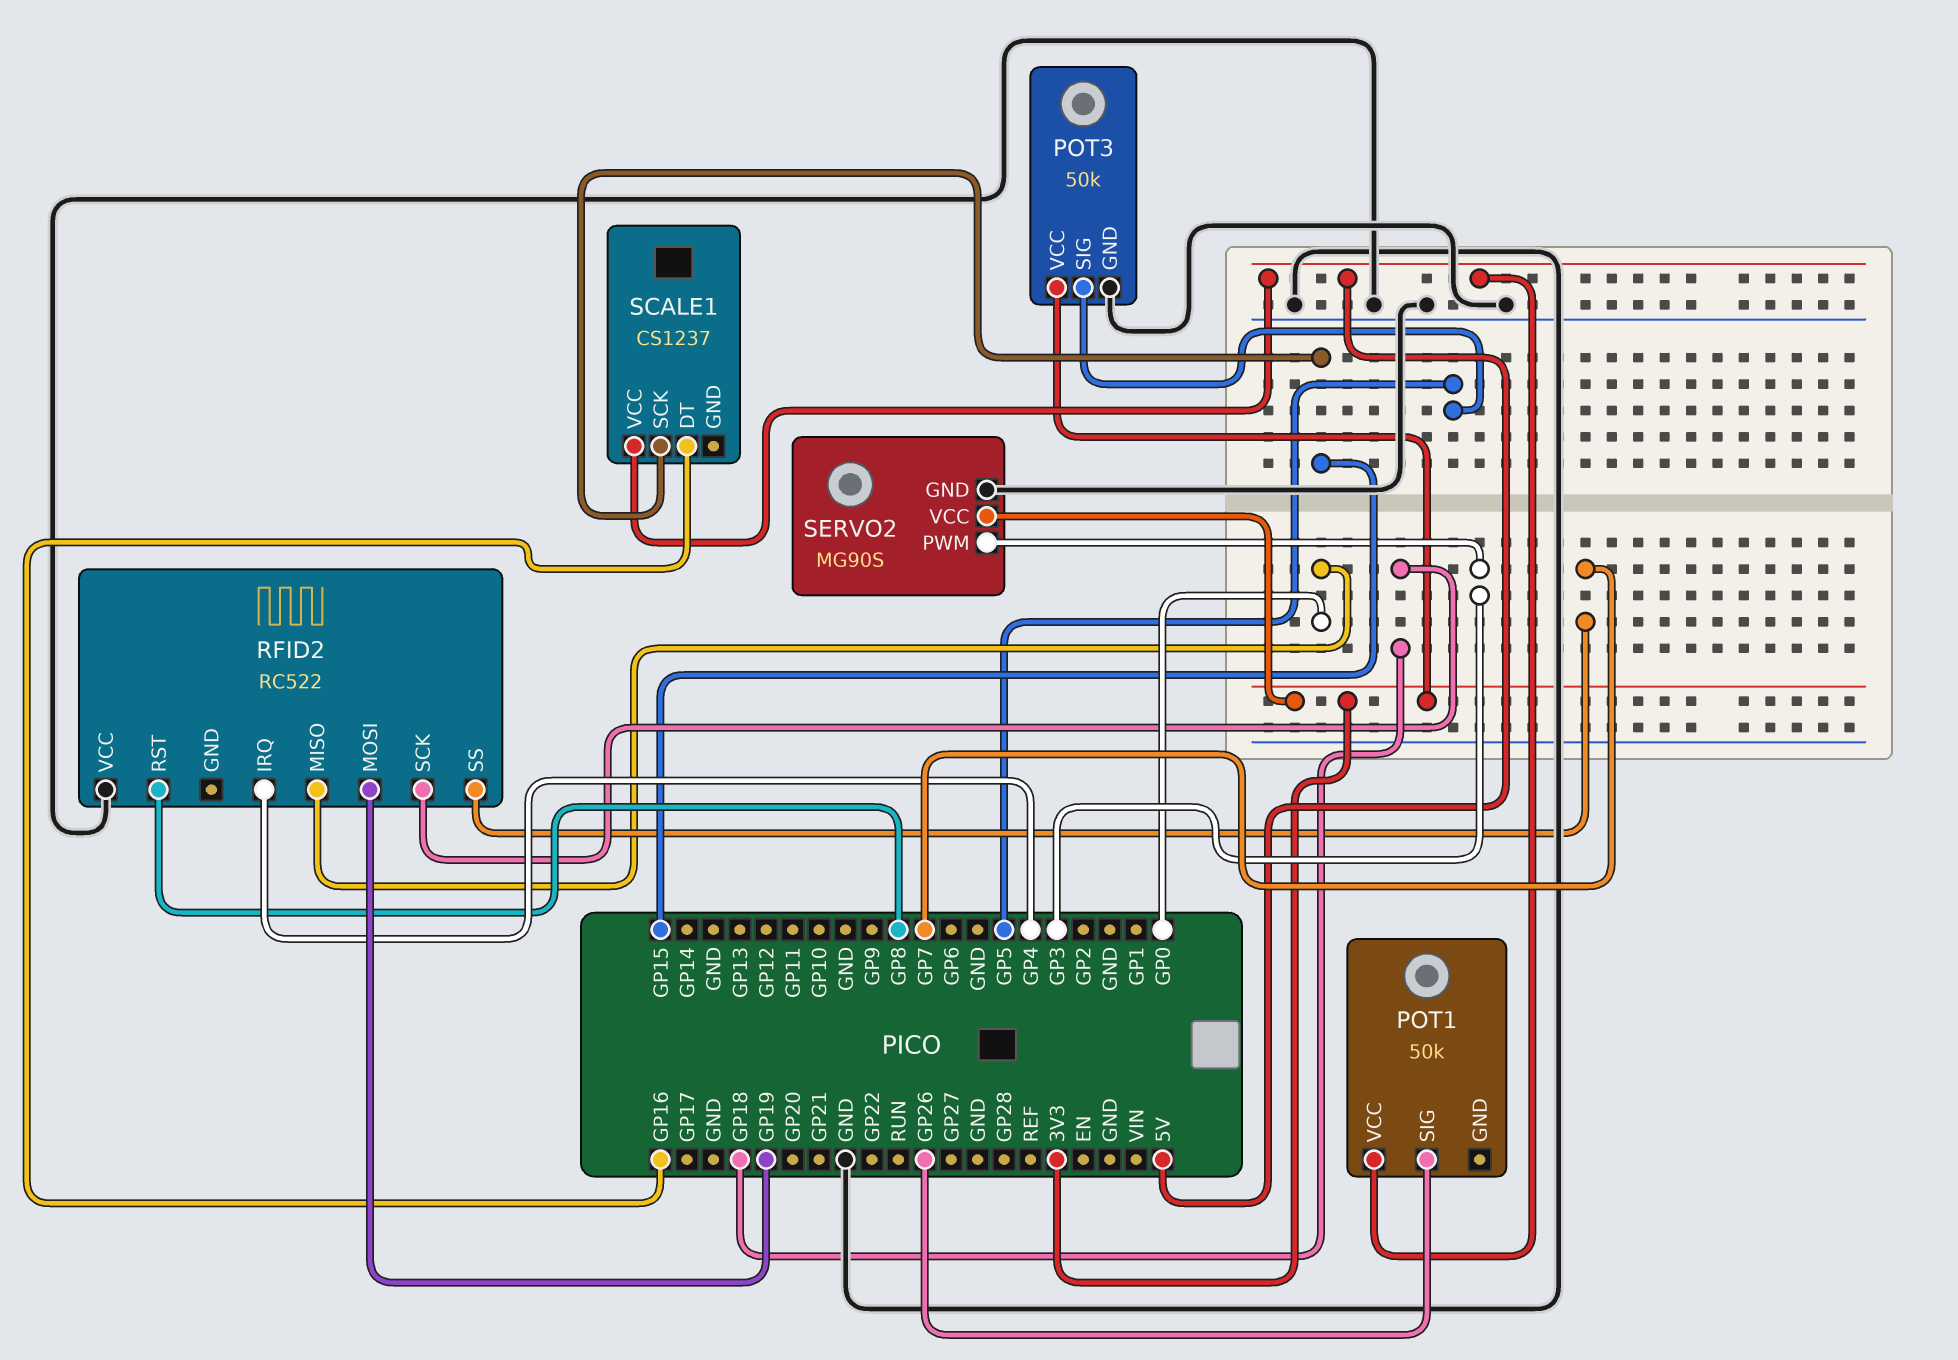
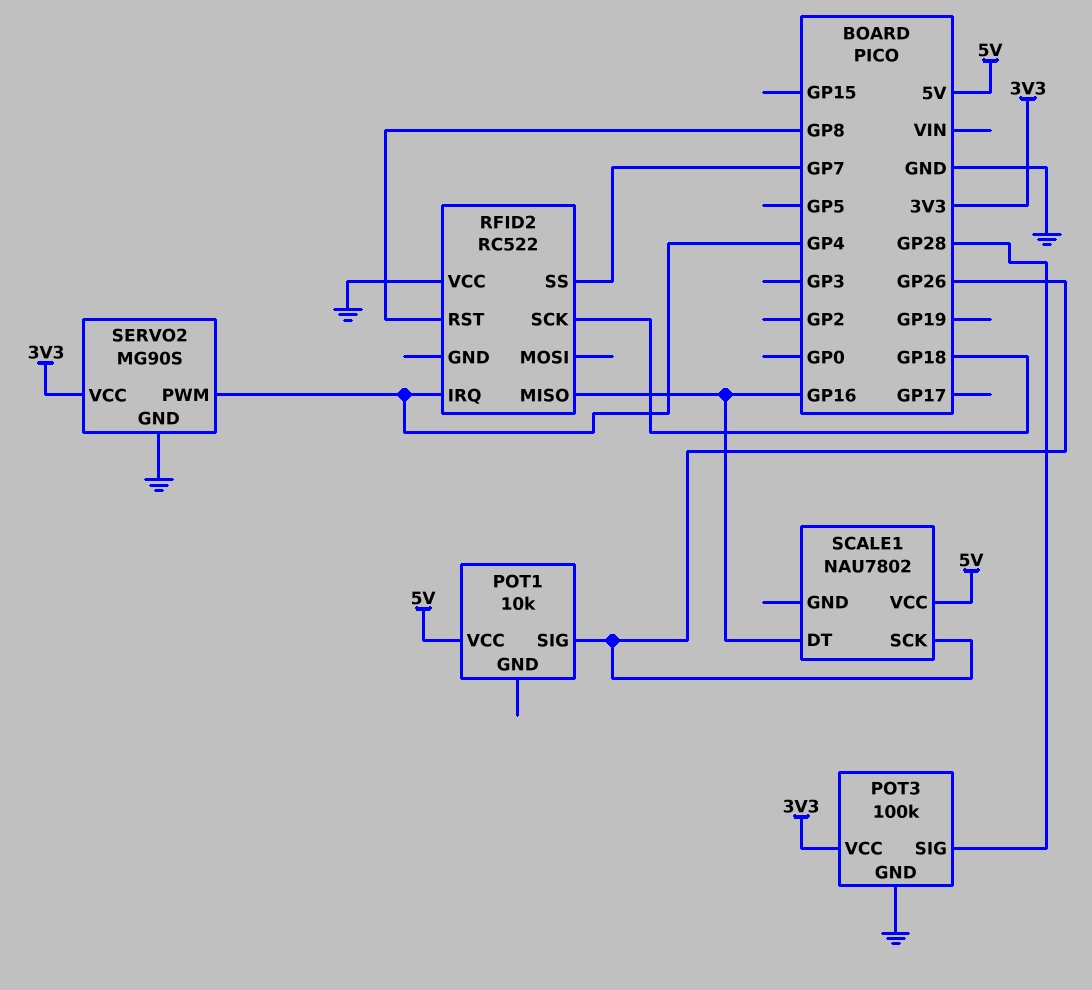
POT1: 50k -> 10k
POT3: 50k -> 100k
POT3 pin SIG: GP5 -> GP28
RFID2 pin MISO: GP0 -> GP16
RFID2 pin MOSI: GP19 -> none
SCALE1: CS1237 -> NAU7802
SCALE1 pin SCK: GP15 -> GP26
SERVO2 pin PWM: GP3 -> GP4

